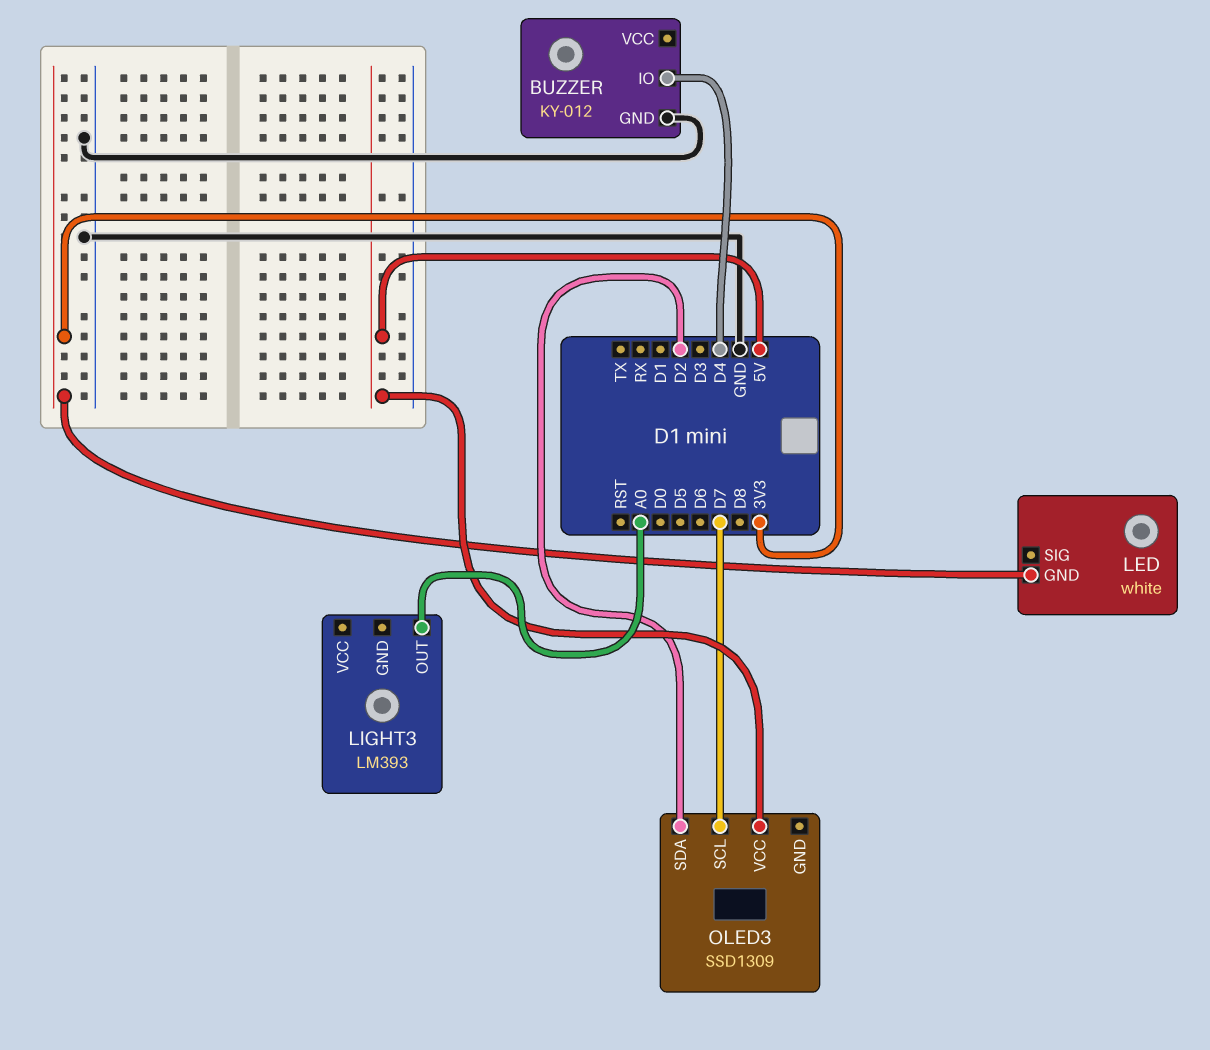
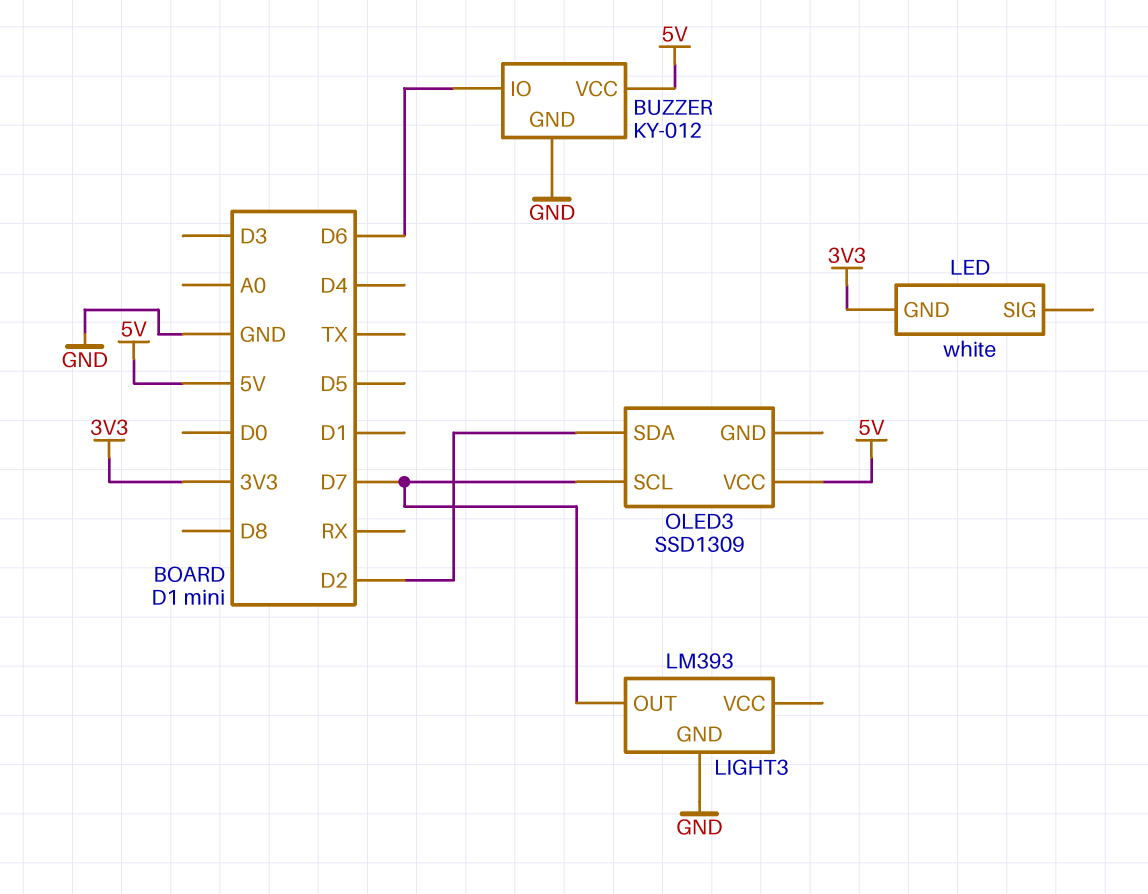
BUZZER pin IO: D4 -> D6
BUZZER pin VCC: none -> 5V
LIGHT3 pin GND: none -> GND
LIGHT3 pin OUT: A0 -> D7

